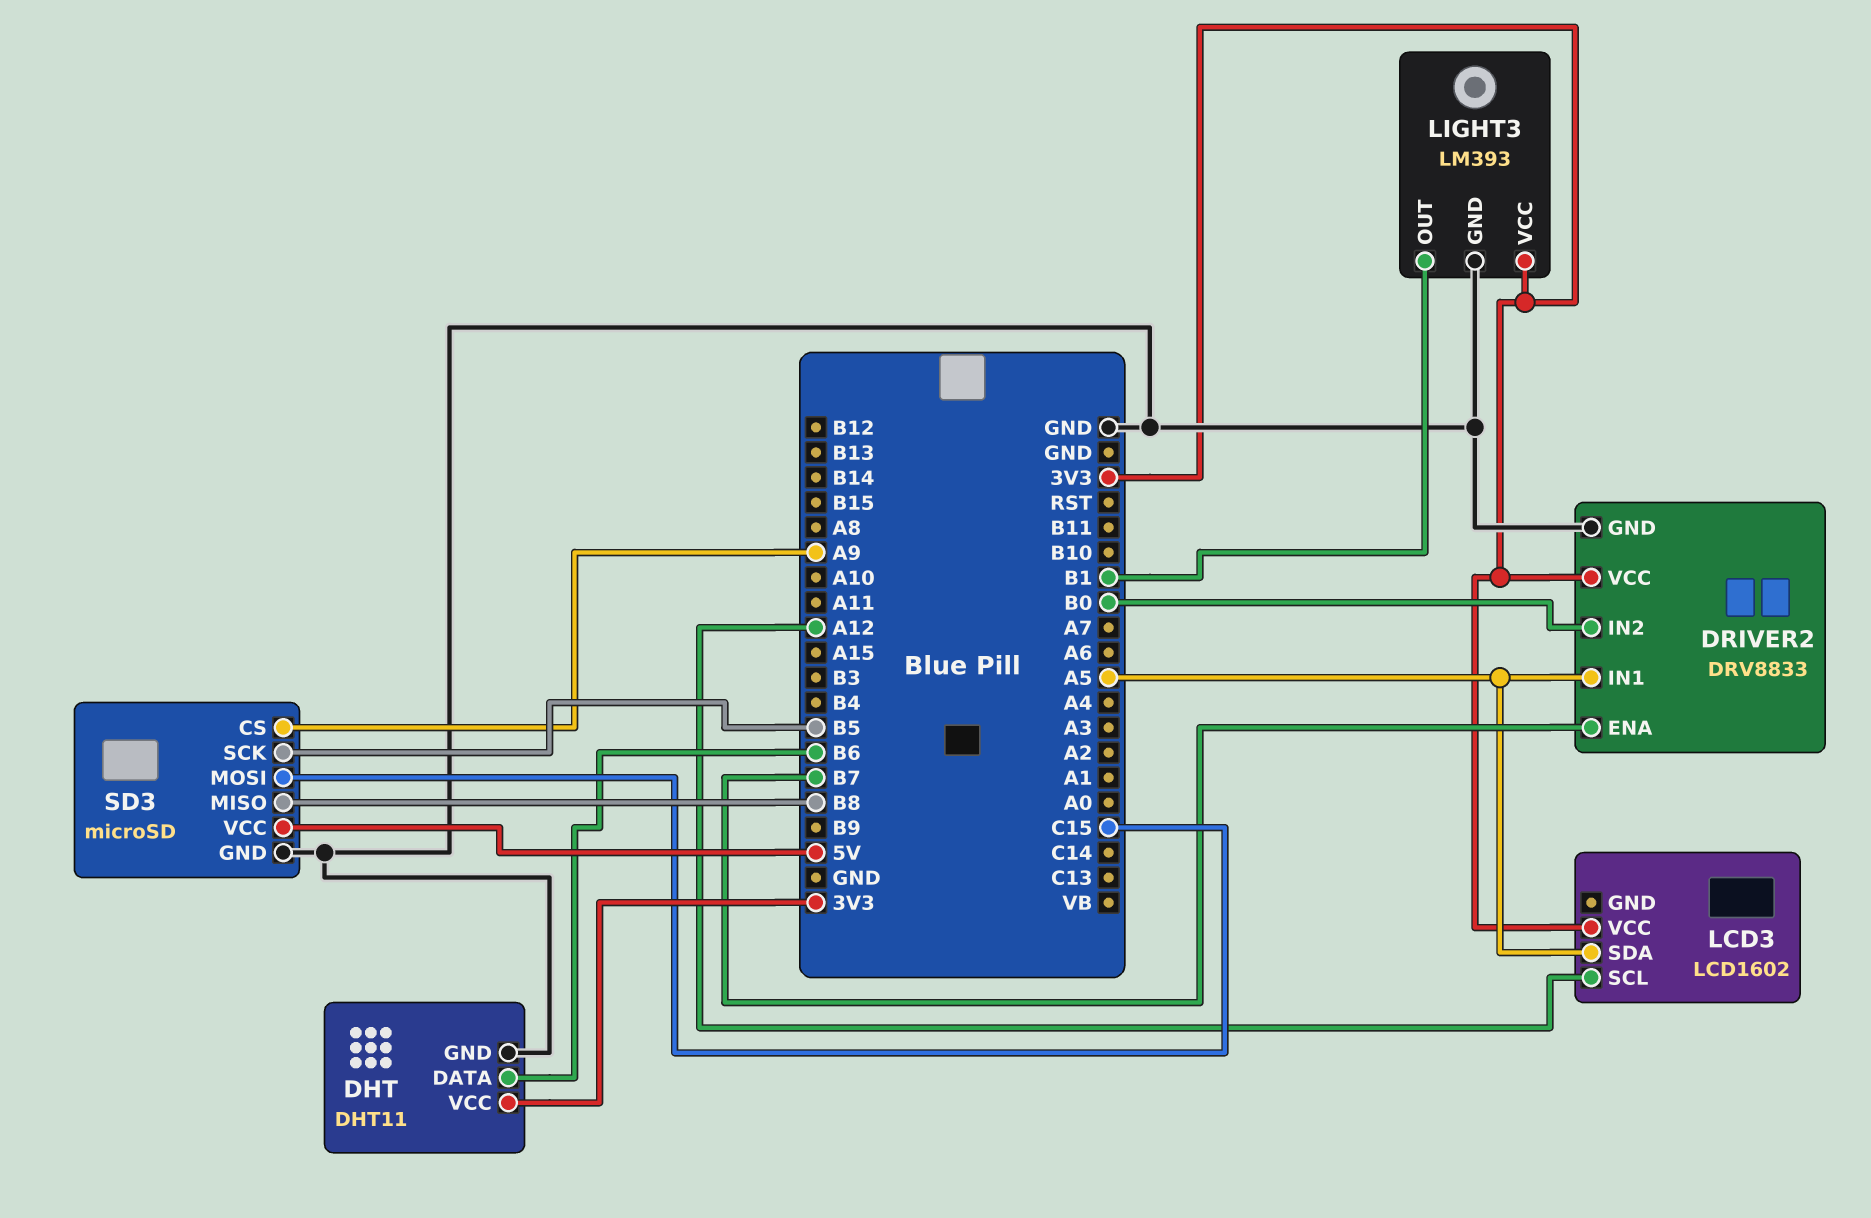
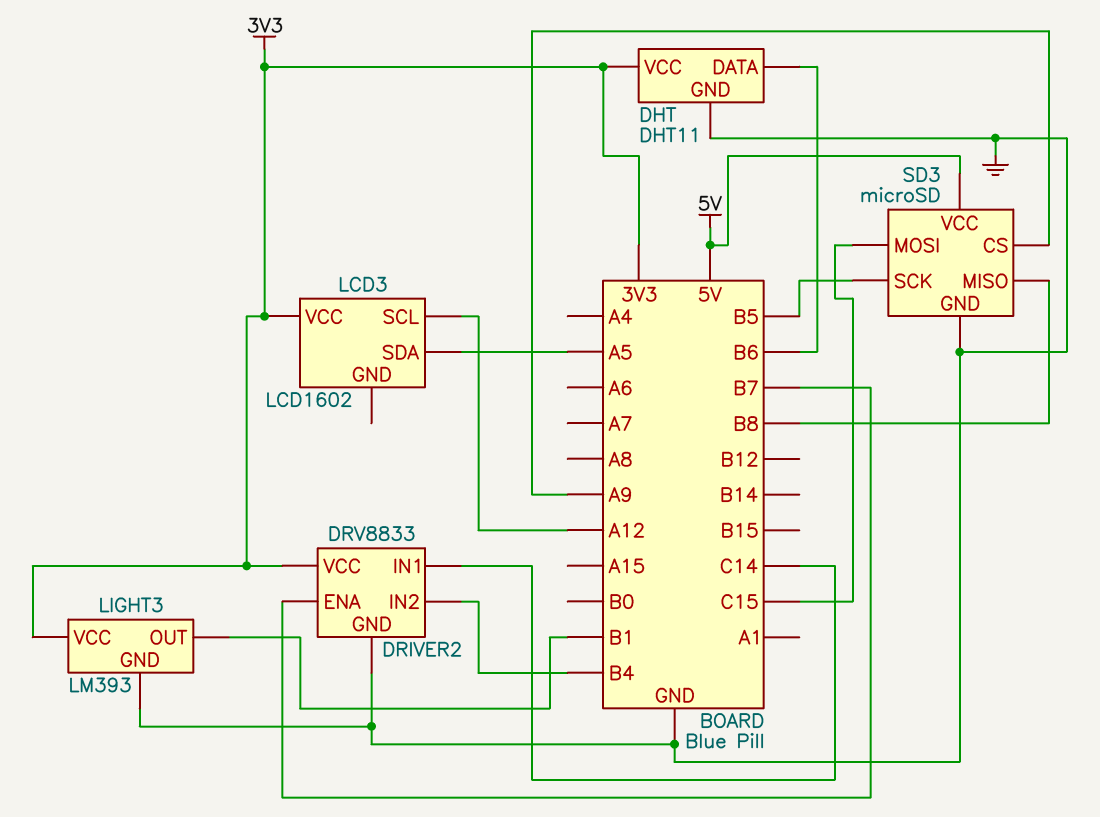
DRIVER2 pin IN1: A5 -> C14
DRIVER2 pin IN2: B0 -> B4

